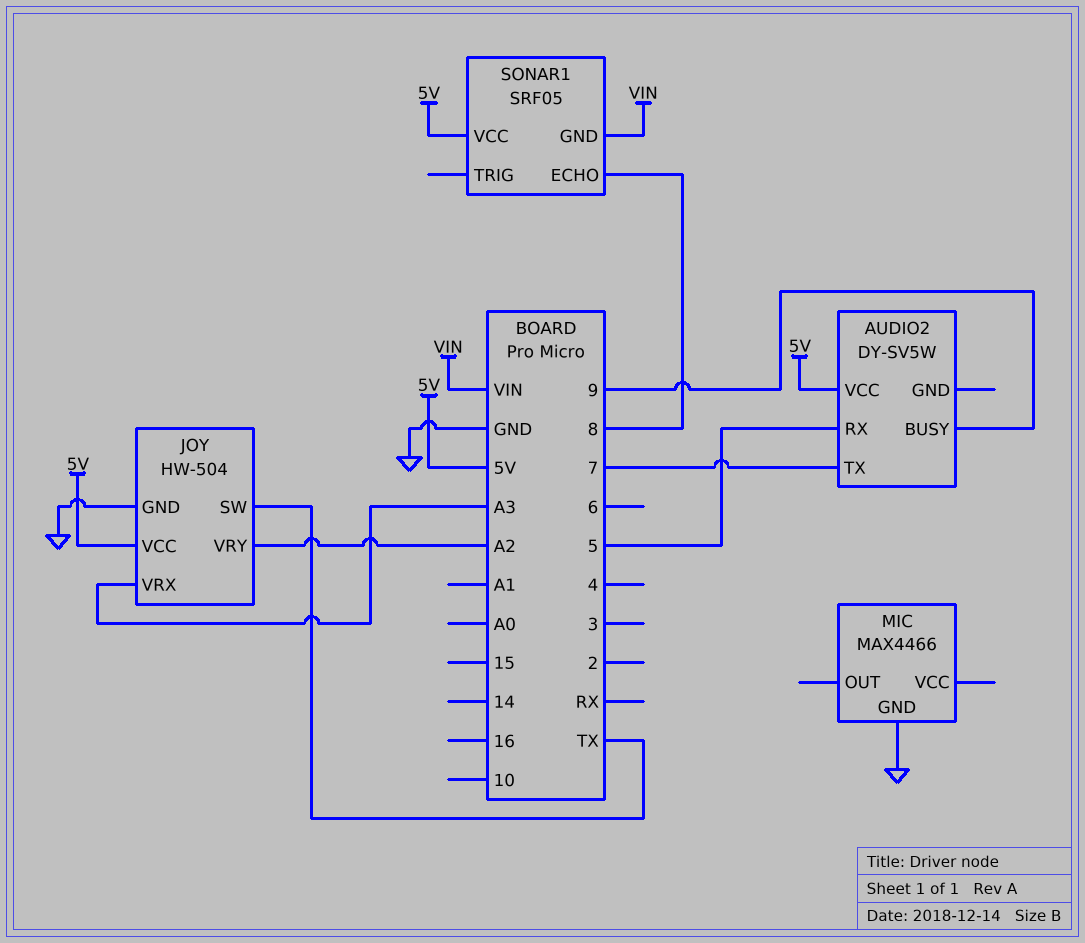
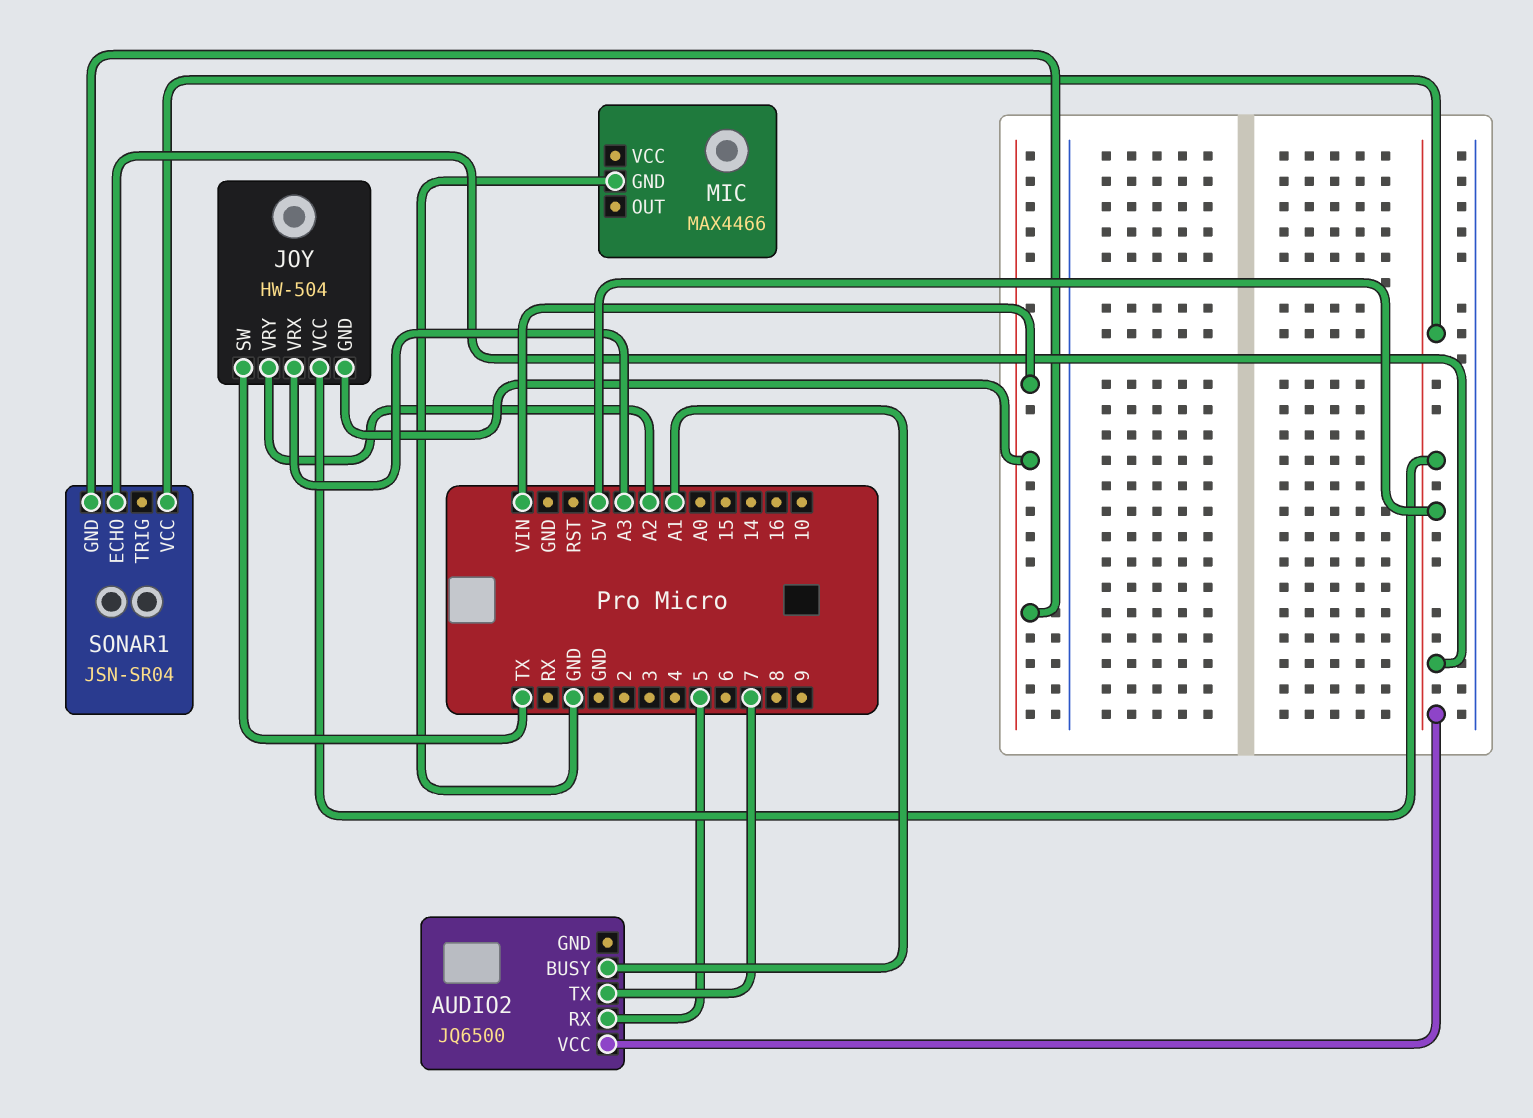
AUDIO2: DY-SV5W -> JQ6500
AUDIO2 pin BUSY: 9 -> A1
JOY pin GND: GND -> VIN
SONAR1: SRF05 -> JSN-SR04
SONAR1 pin ECHO: 8 -> 5V

